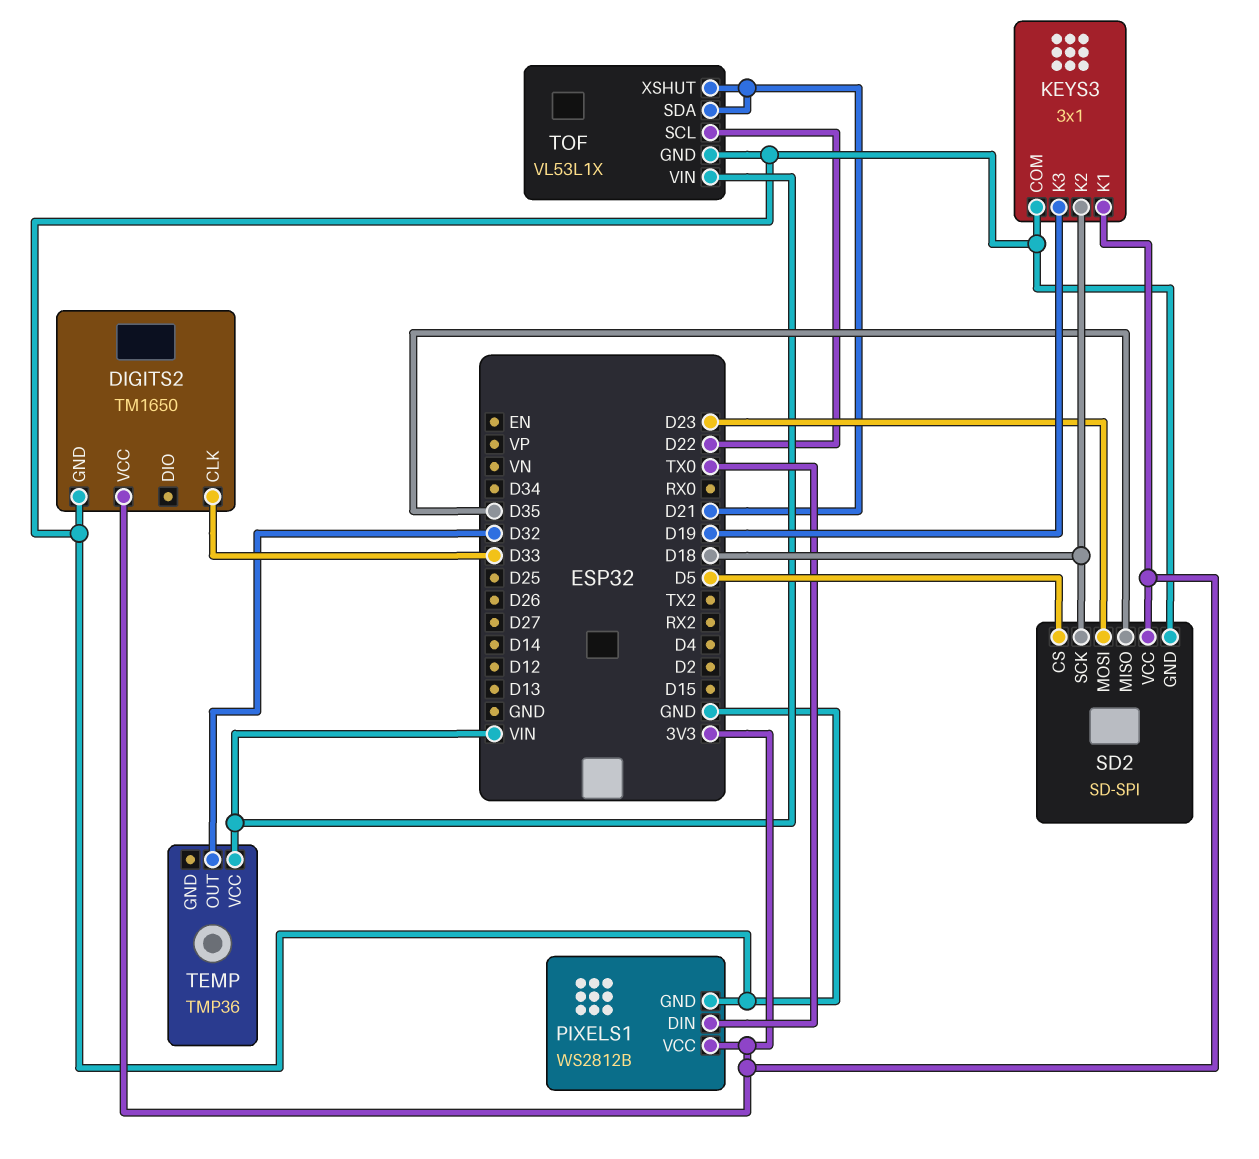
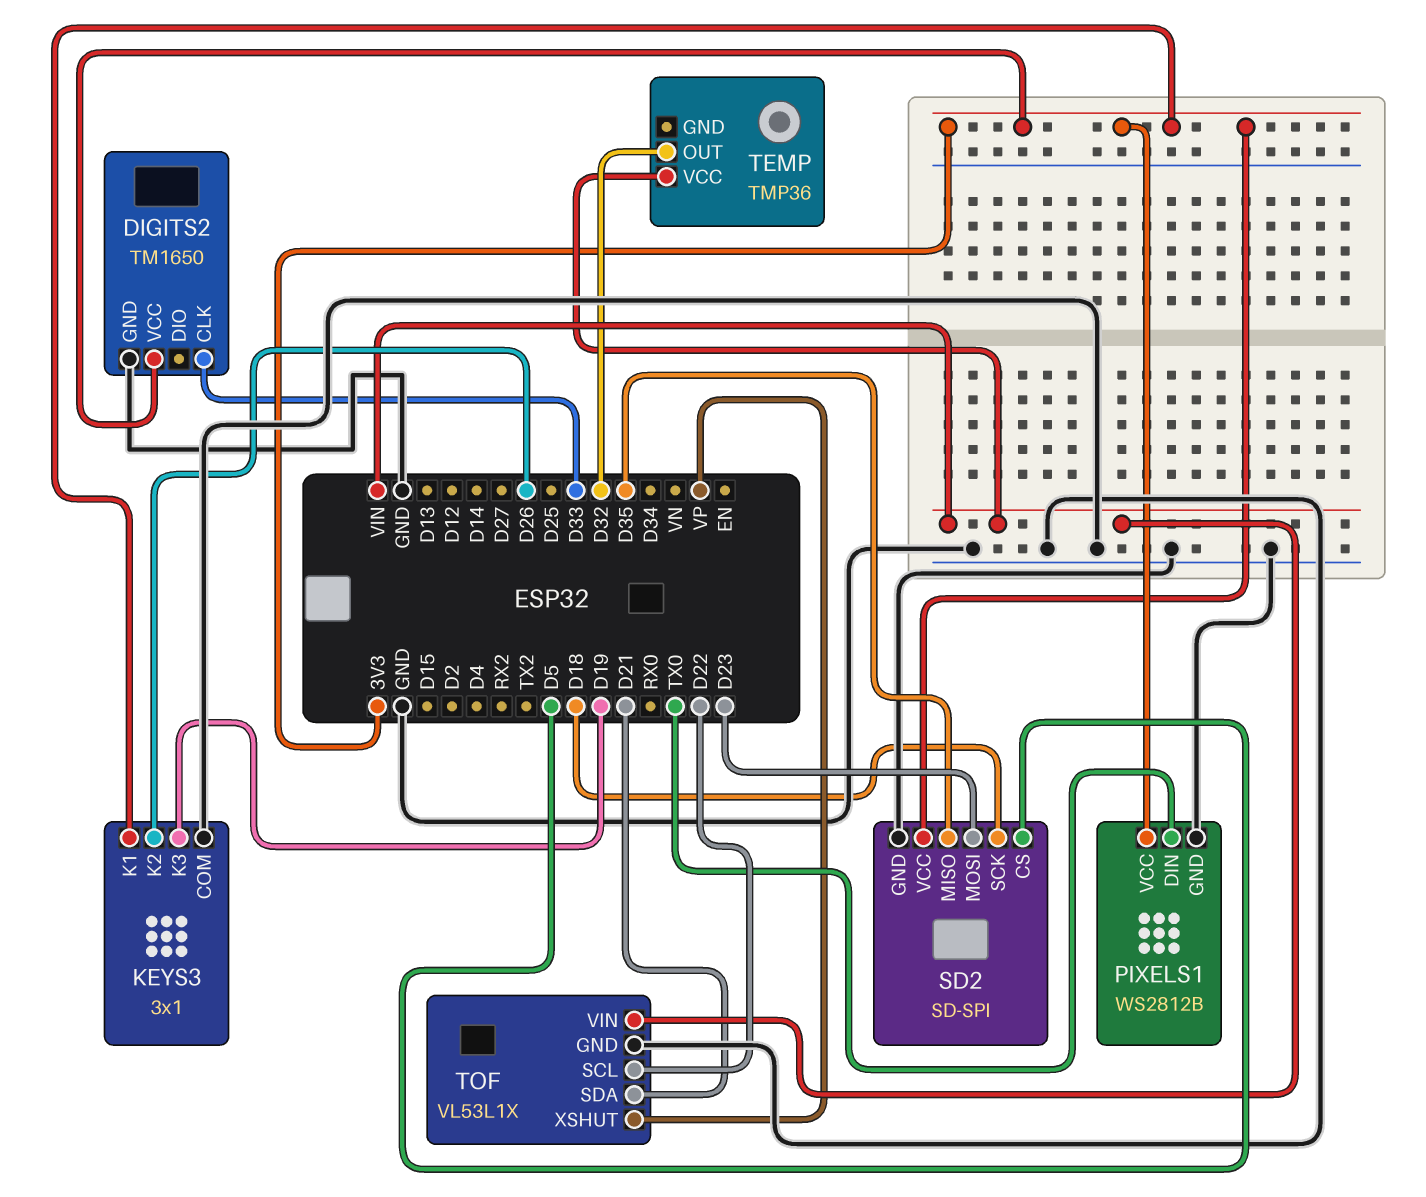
KEYS3 pin K2: D18 -> D26
TOF pin XSHUT: D21 -> VP

